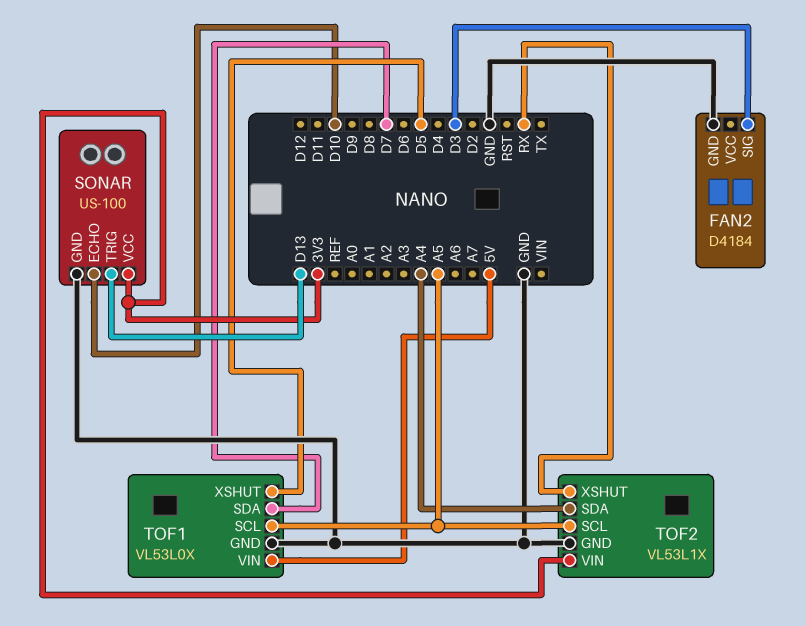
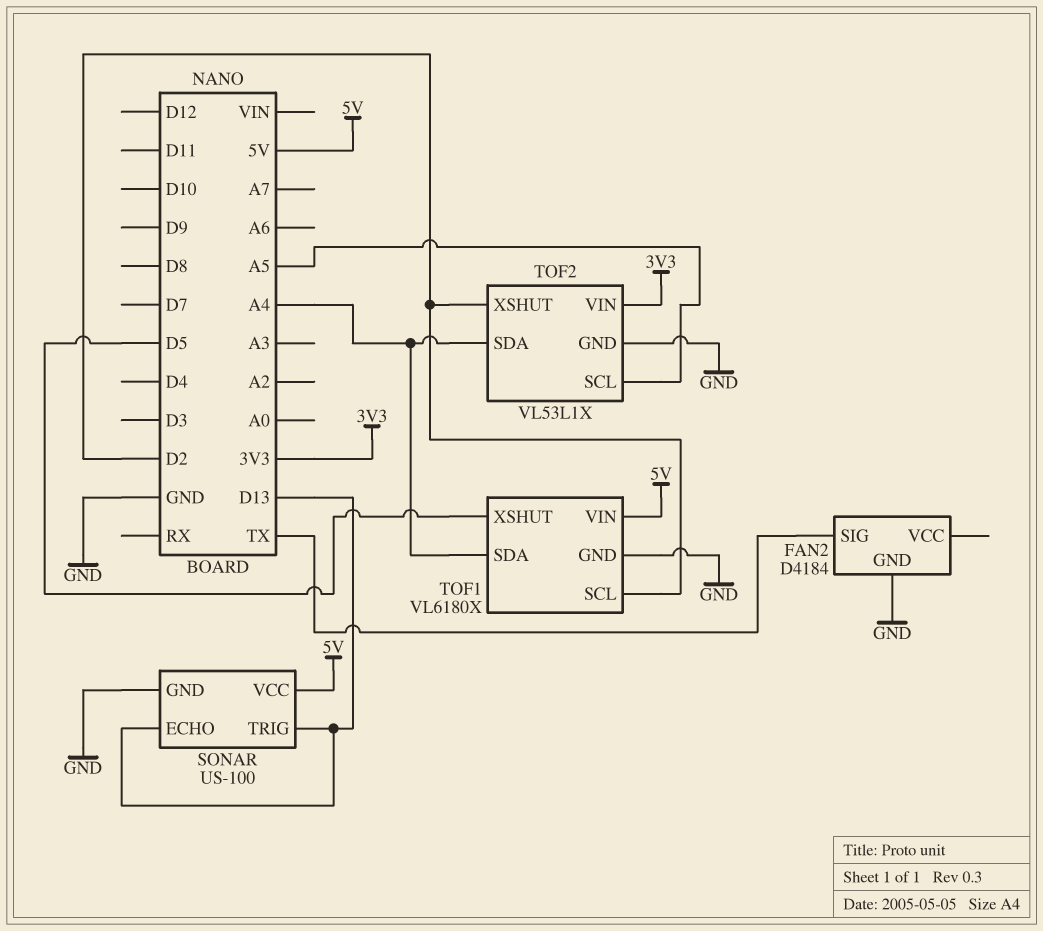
FAN2 pin SIG: D3 -> TX
SONAR pin ECHO: D10 -> D13
SONAR pin VCC: 3V3 -> 5V
TOF1: VL53L0X -> VL6180X
TOF1 pin SCL: A5 -> D2
TOF1 pin SDA: D7 -> A4
TOF2 pin XSHUT: RX -> D2

